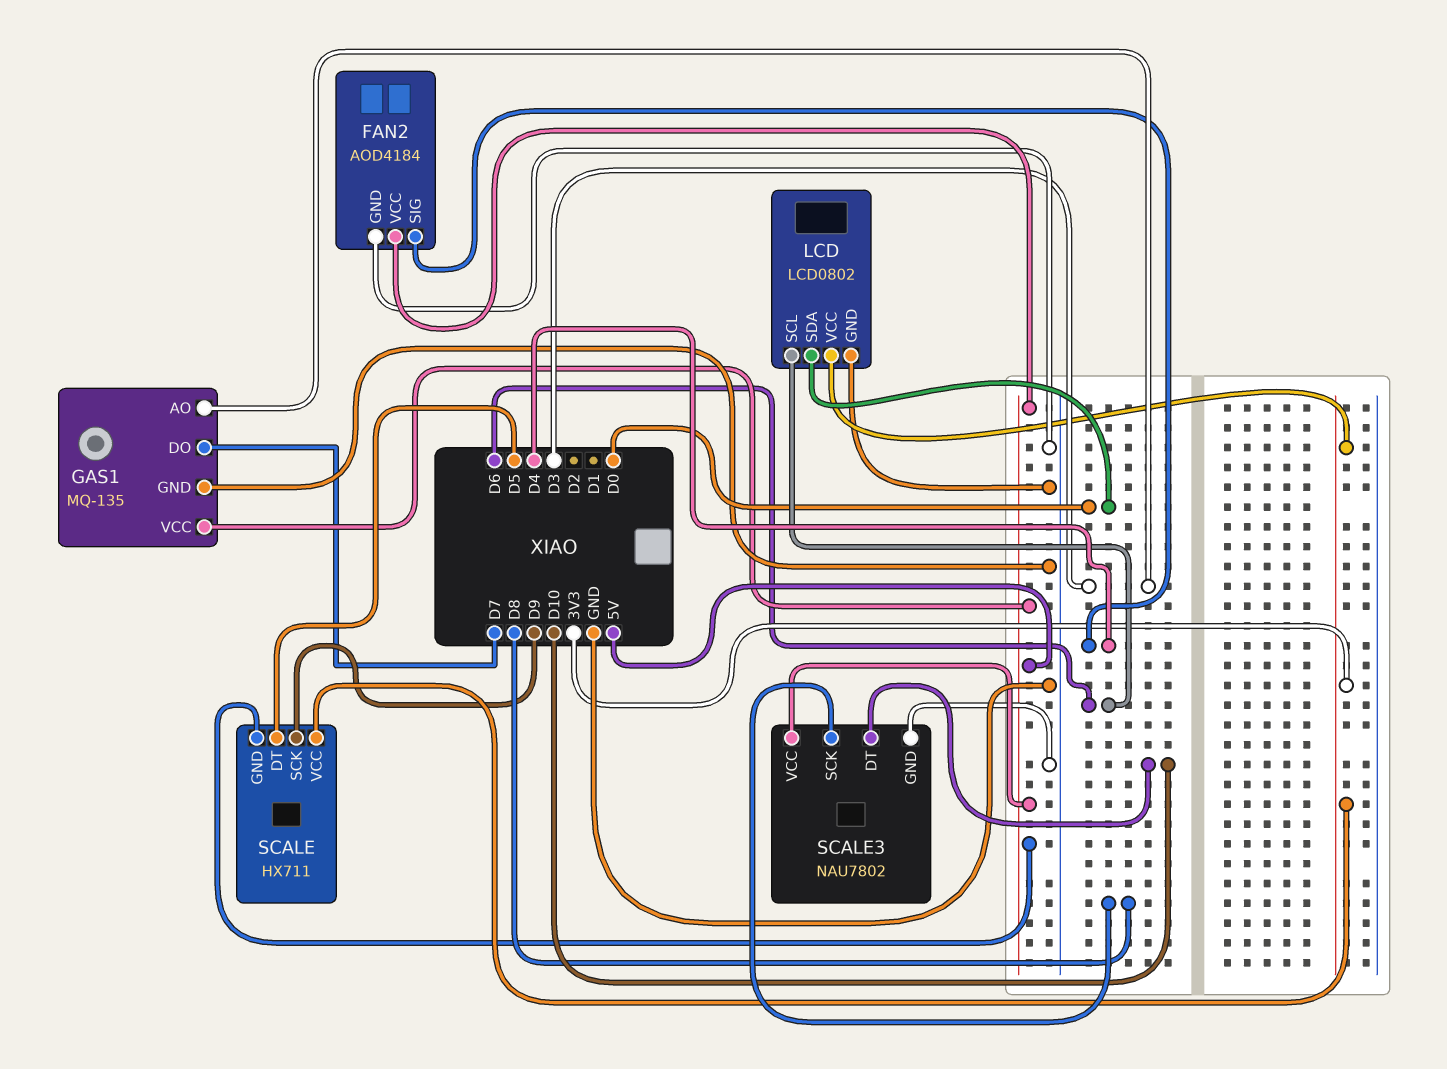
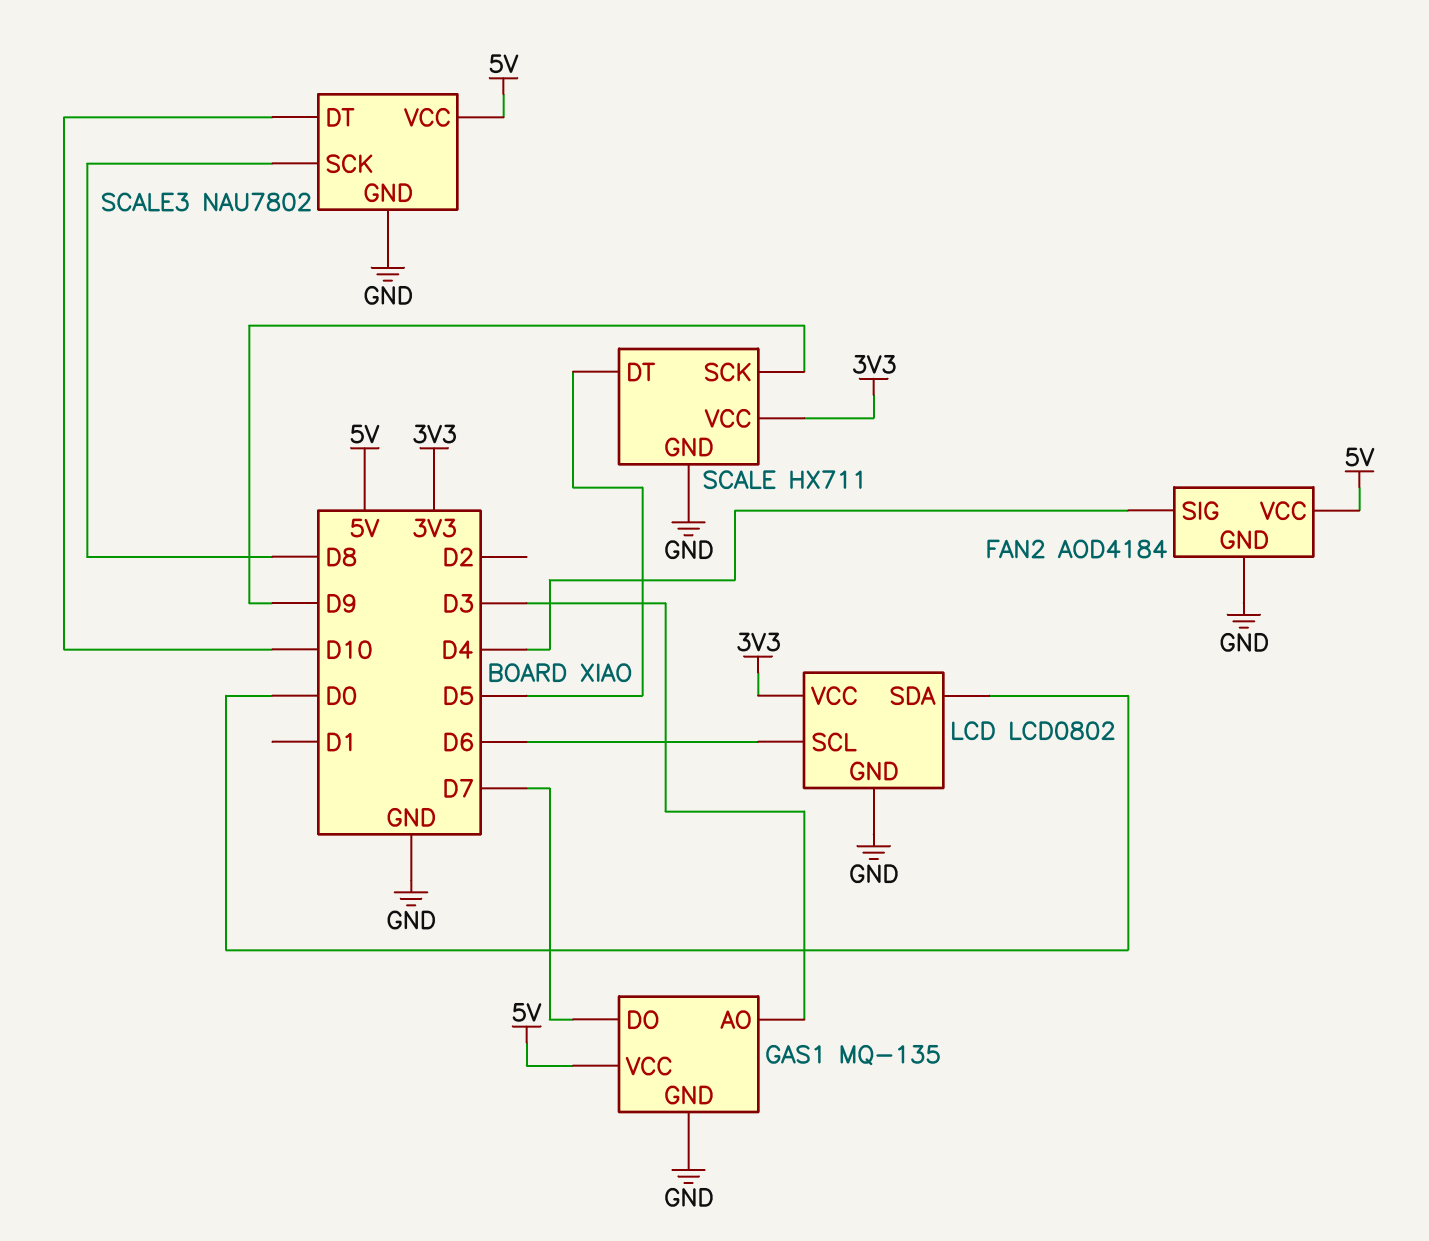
SCALE pin GND: 5V -> GND

